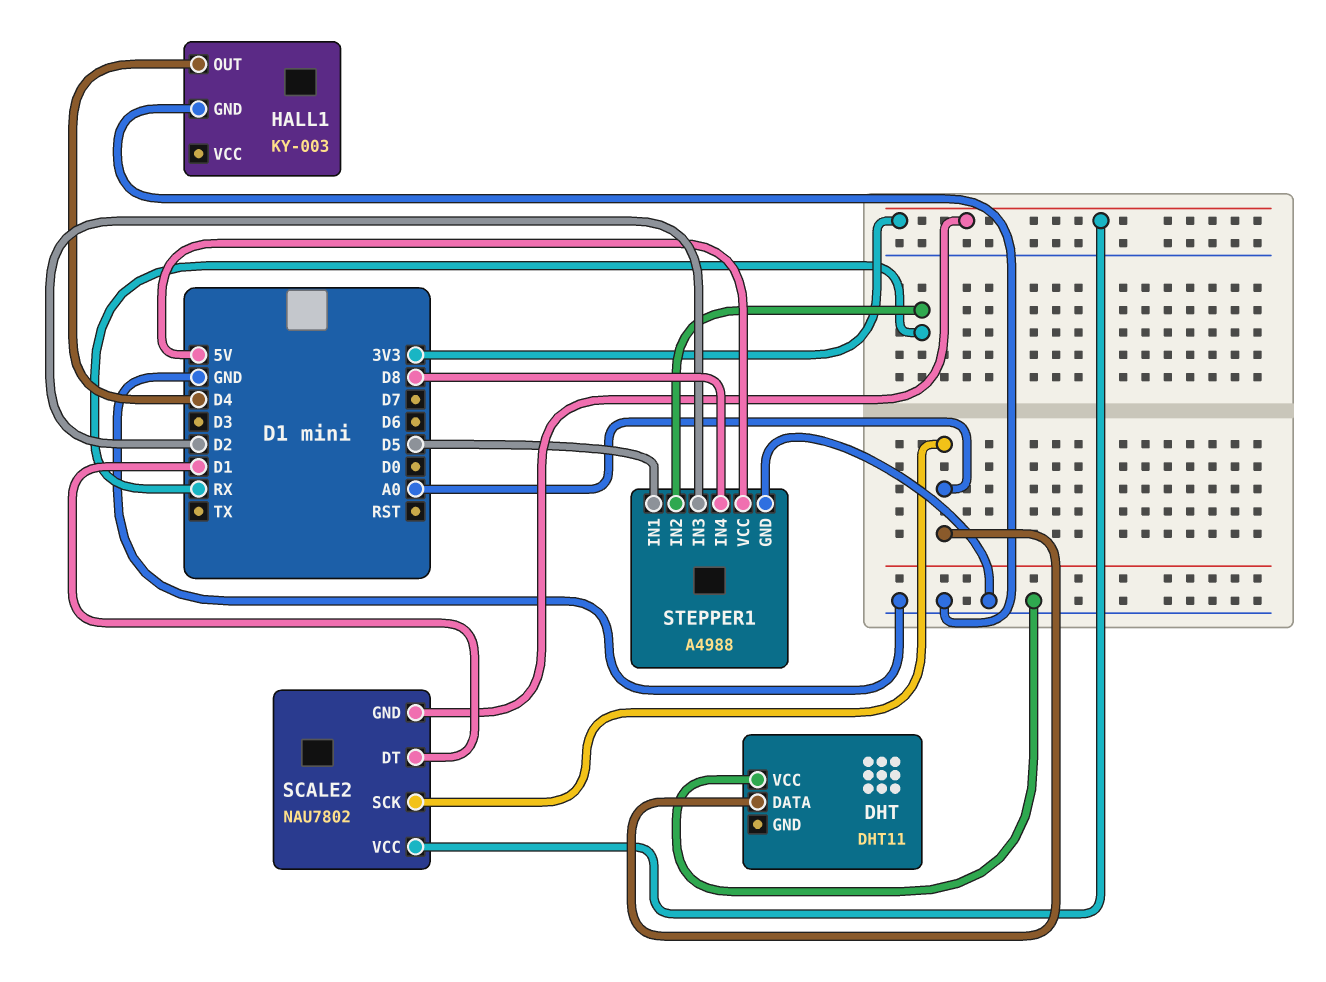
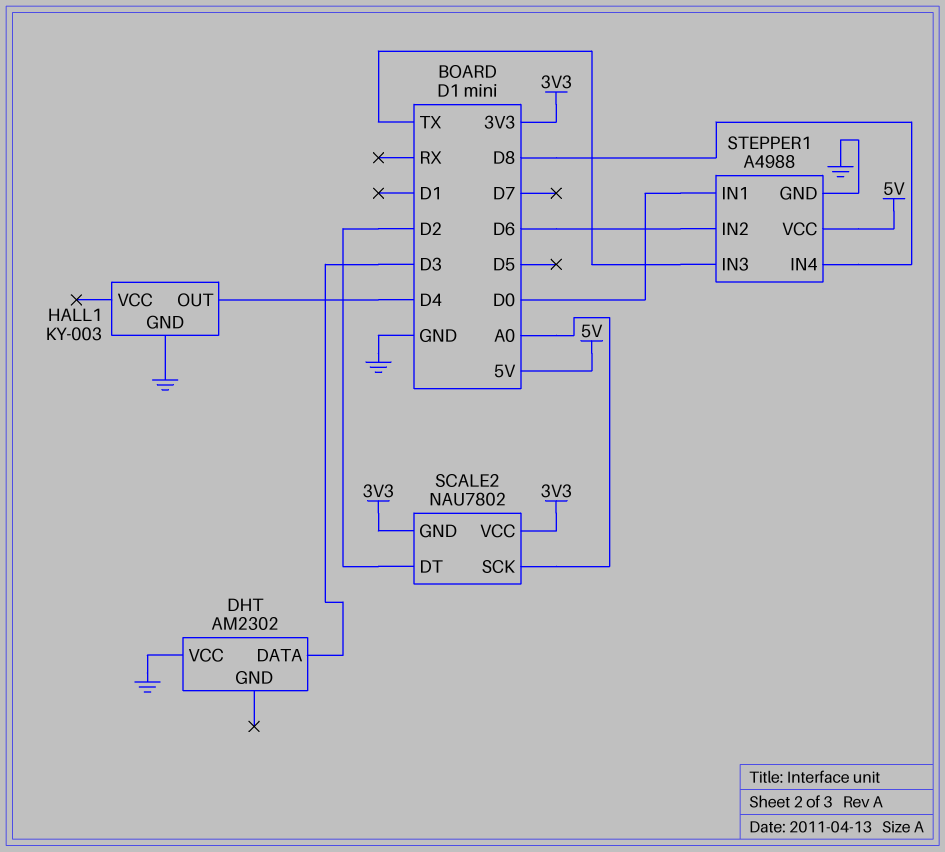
DHT: DHT11 -> AM2302
DHT pin DATA: A0 -> D3
SCALE2 pin DT: D1 -> D2
STEPPER1 pin IN1: D5 -> D0
STEPPER1 pin IN2: RX -> D6
STEPPER1 pin IN3: D2 -> TX

